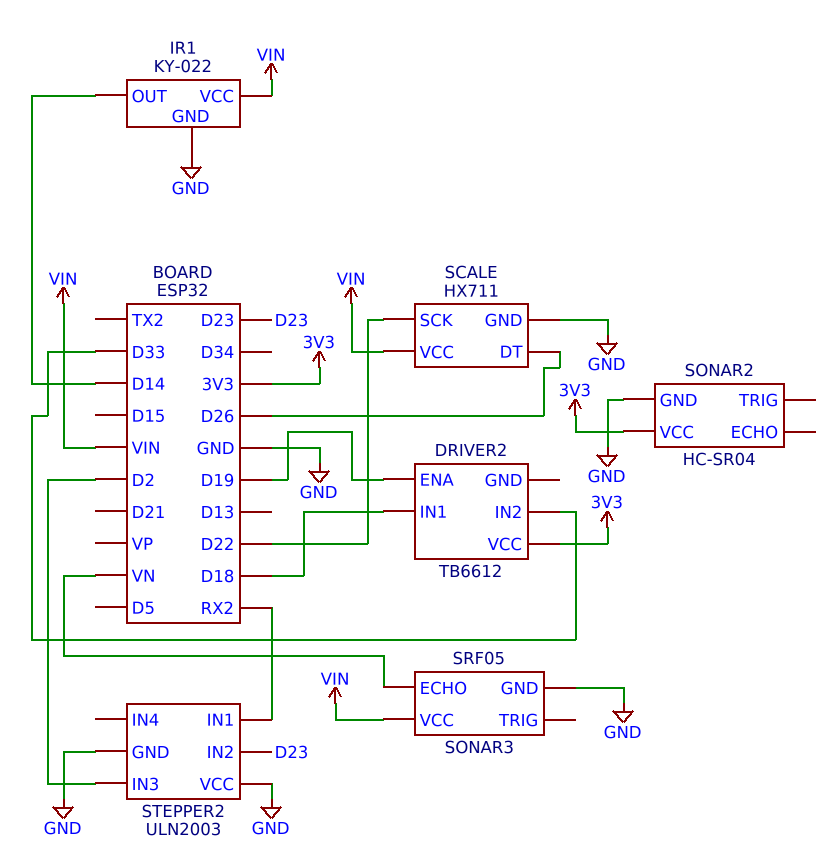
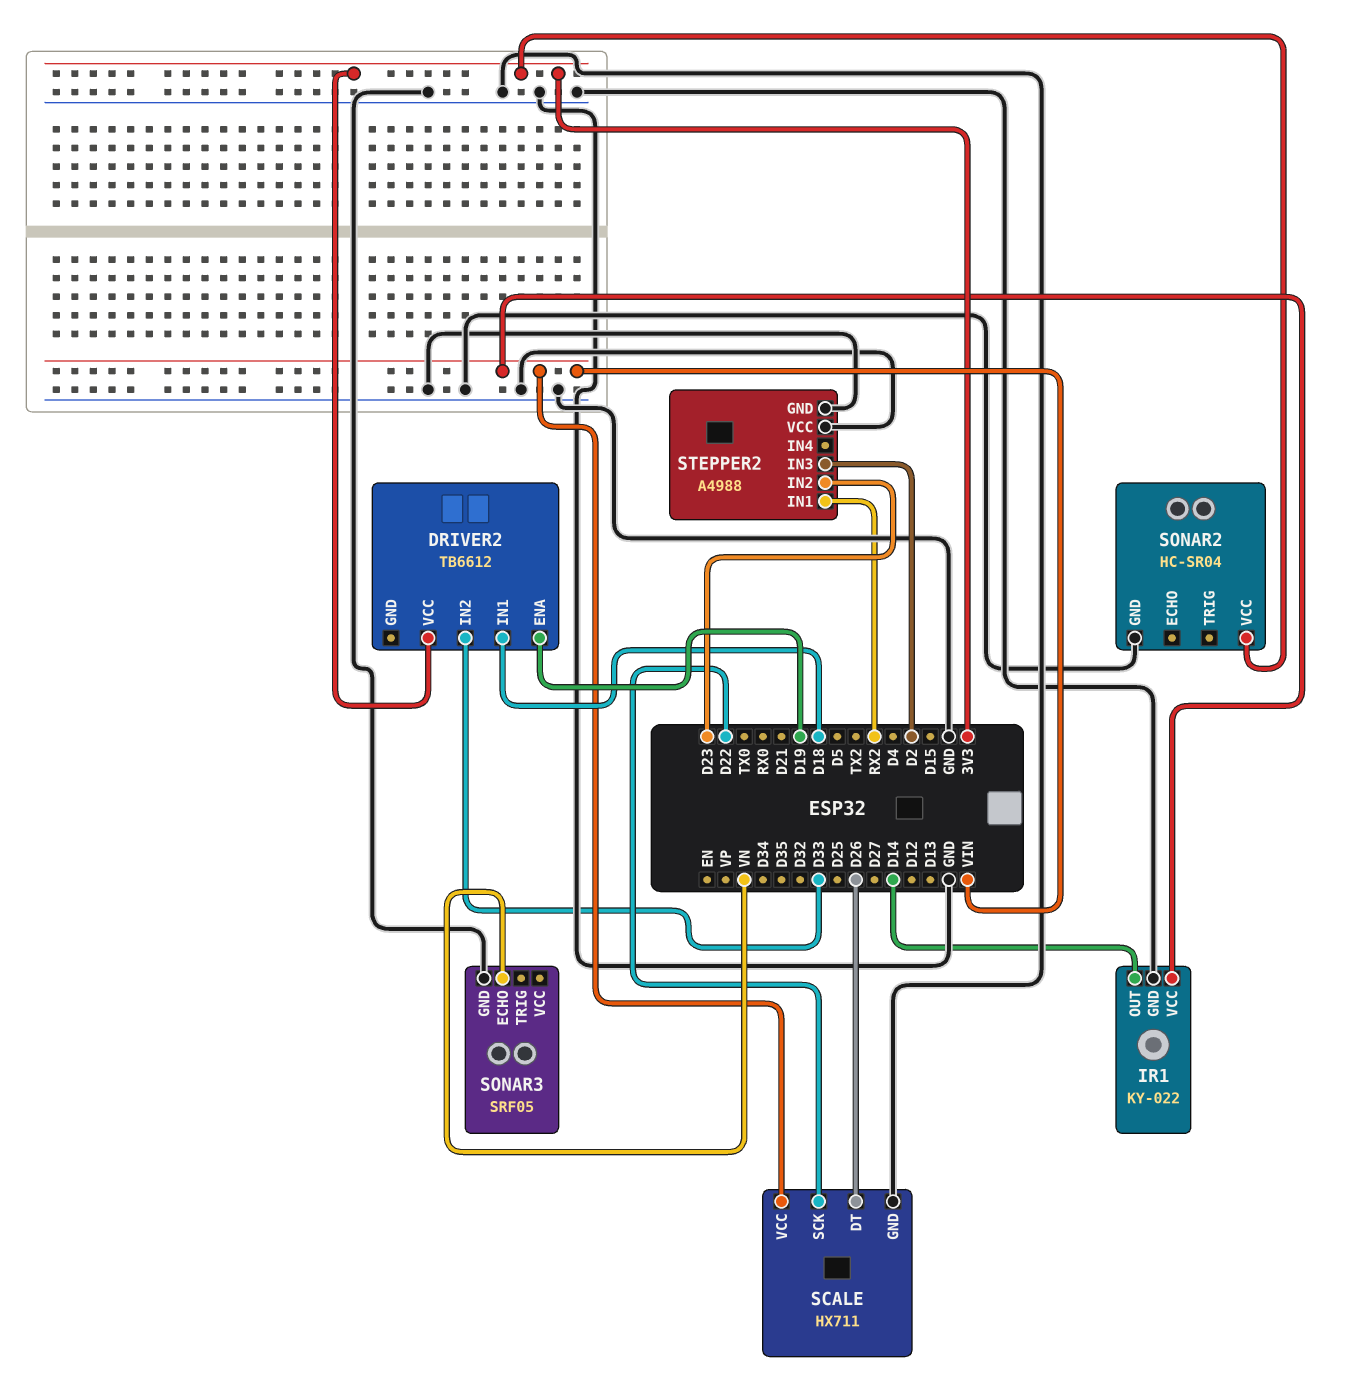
SONAR3 pin VCC: VIN -> none
STEPPER2: ULN2003 -> A4988

